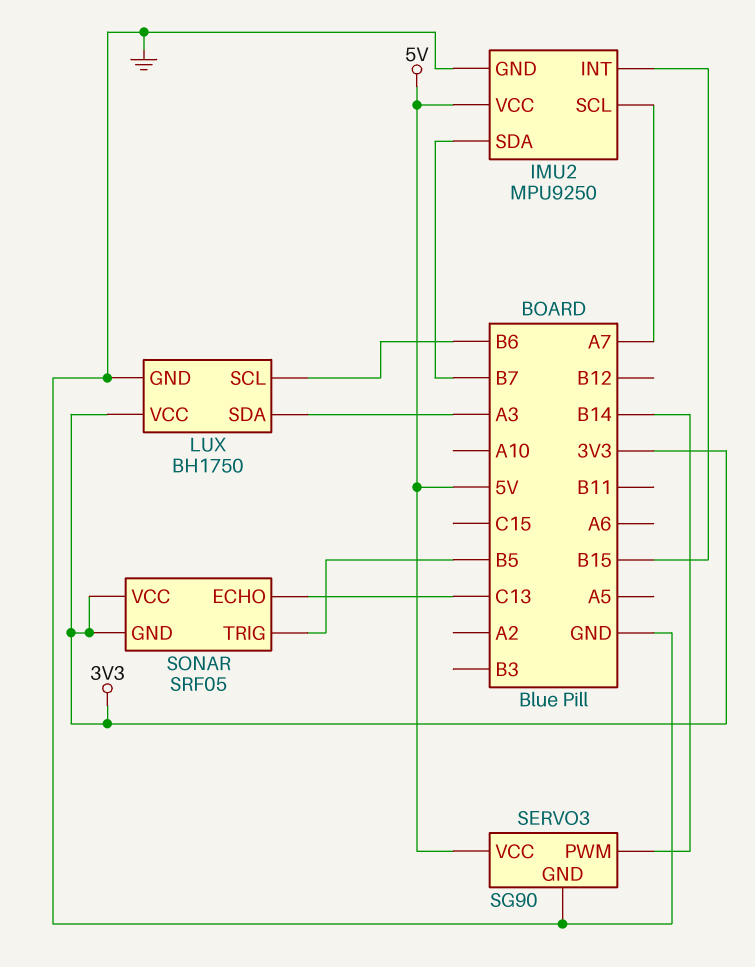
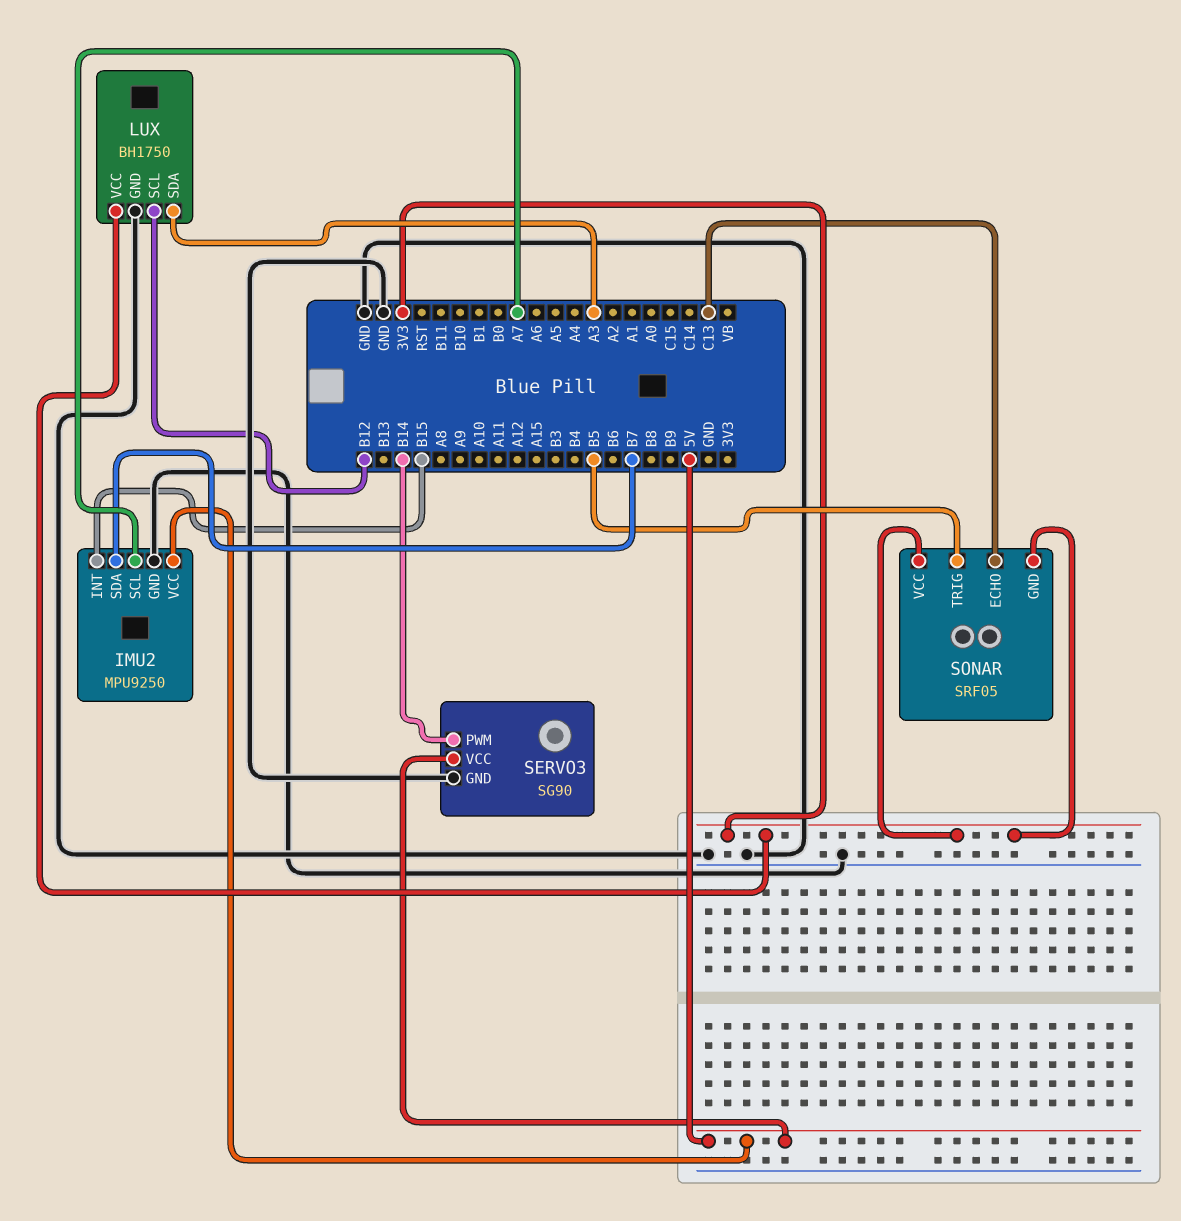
LUX pin SCL: B6 -> B12

